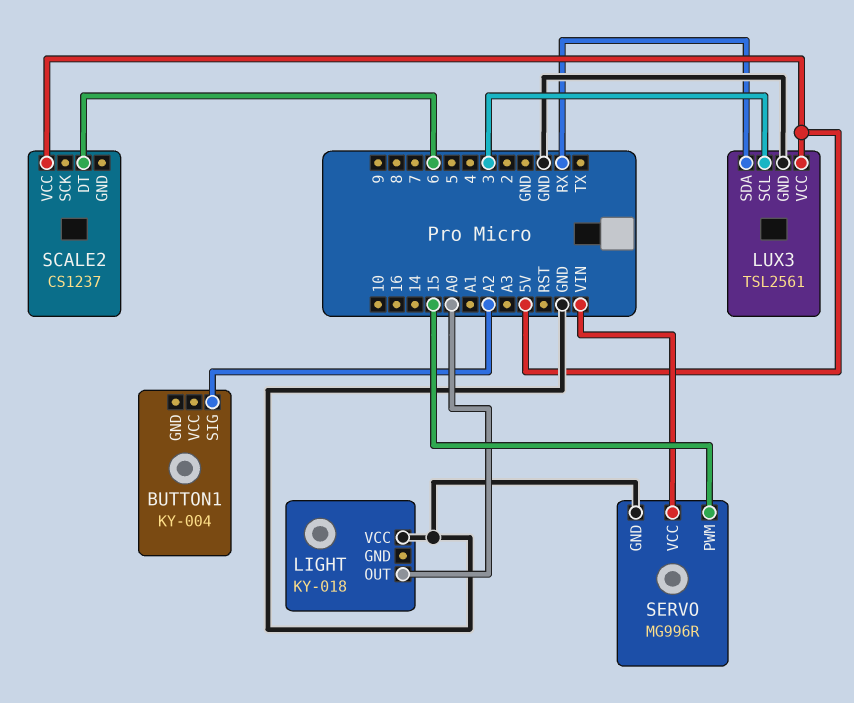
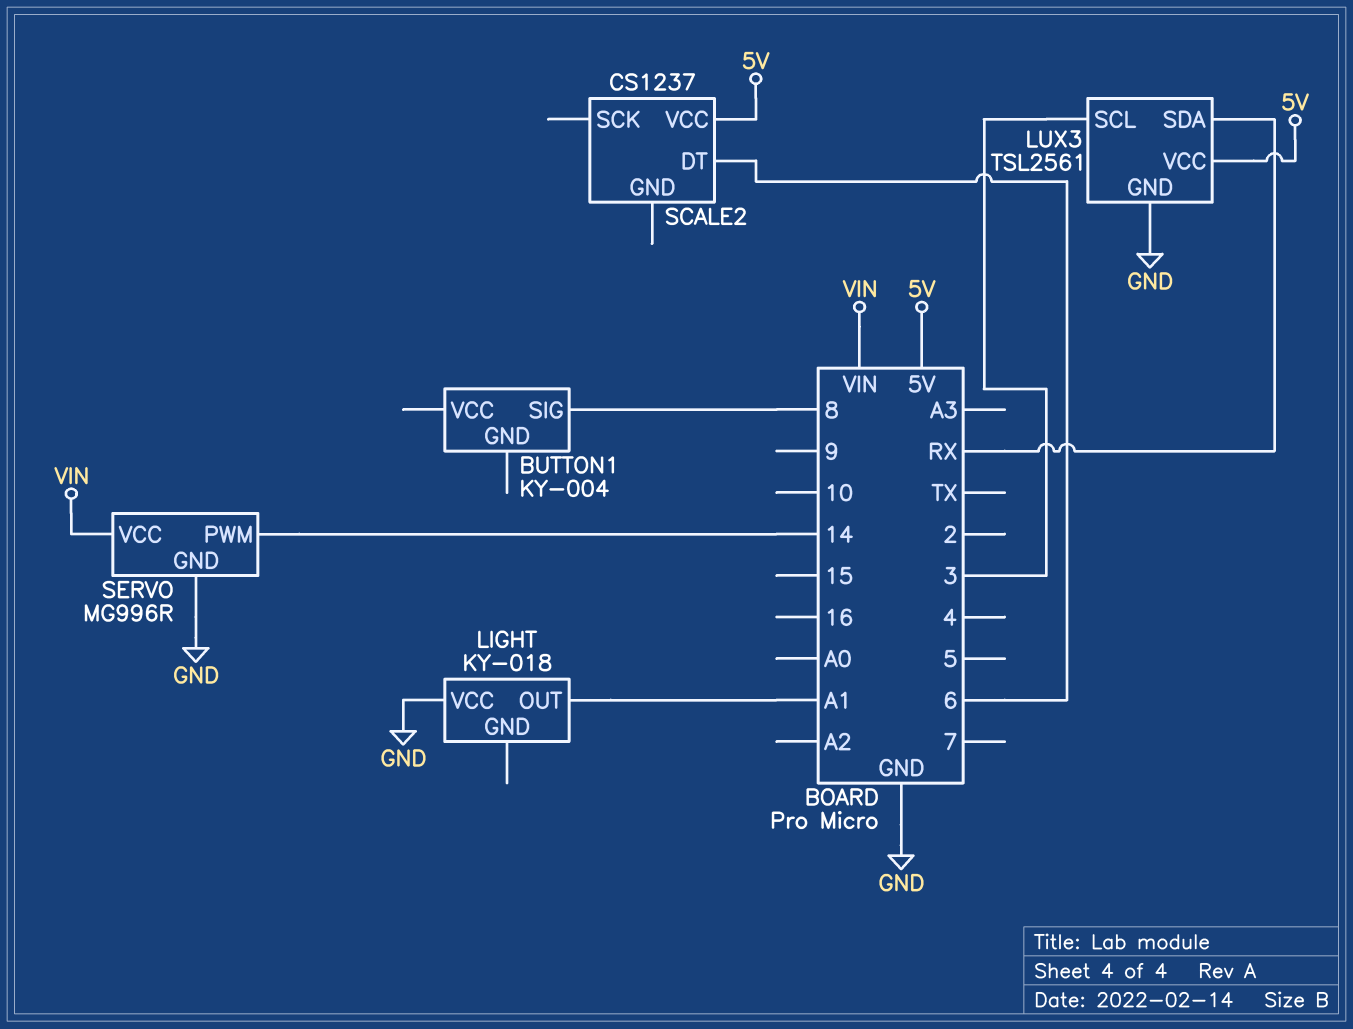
BUTTON1 pin SIG: A2 -> 8
LIGHT pin OUT: A0 -> A1
SERVO pin PWM: 15 -> 14

